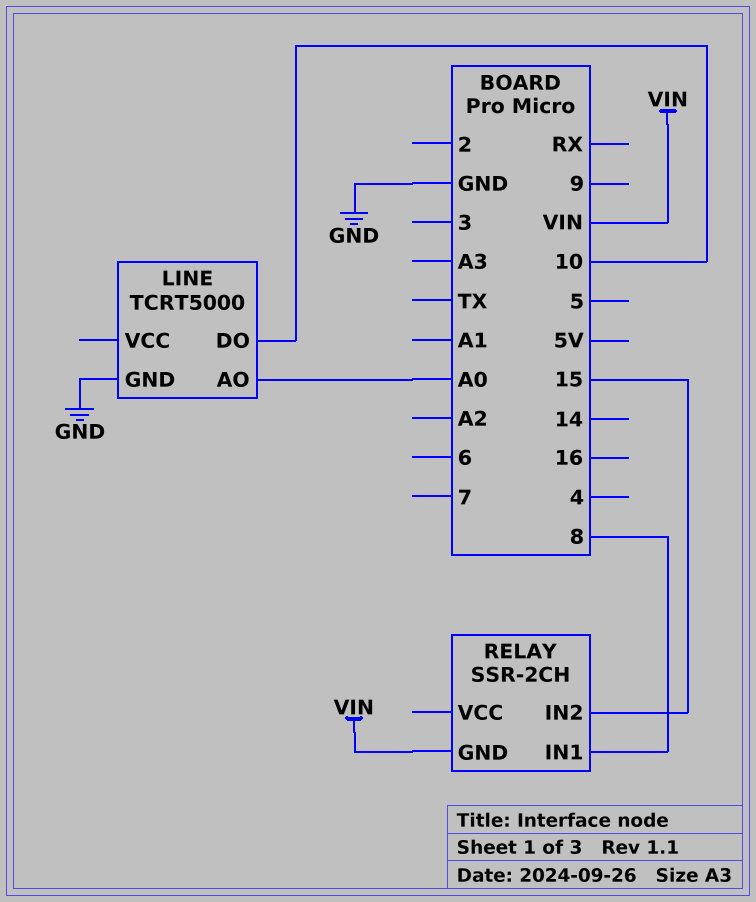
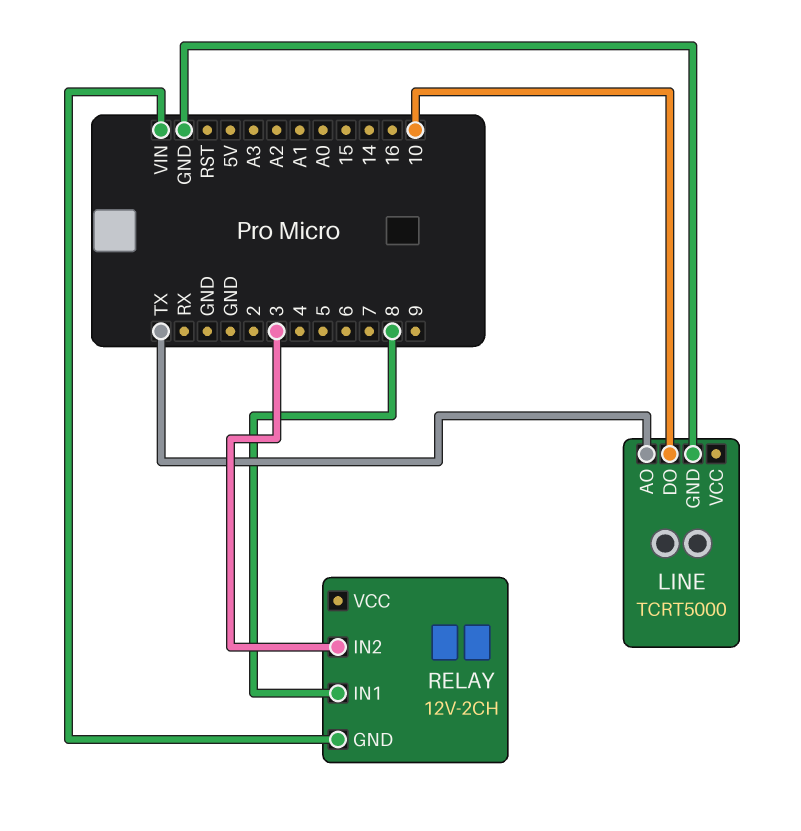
LINE pin AO: A0 -> TX
RELAY: SSR-2CH -> 12V-2CH
RELAY pin IN2: 15 -> 3

